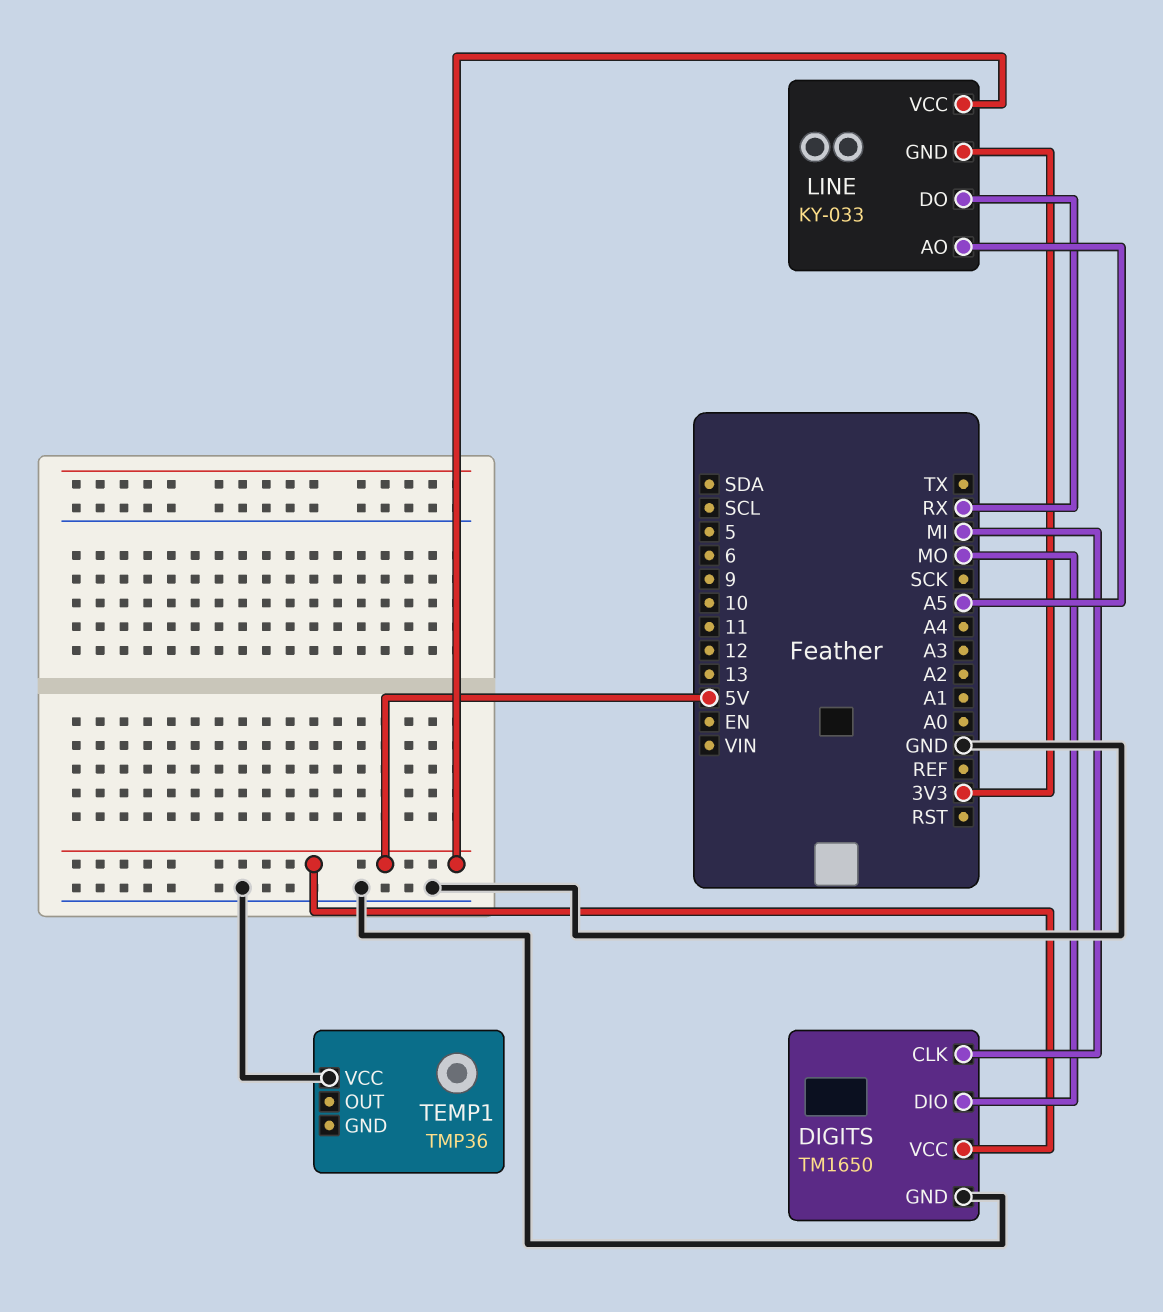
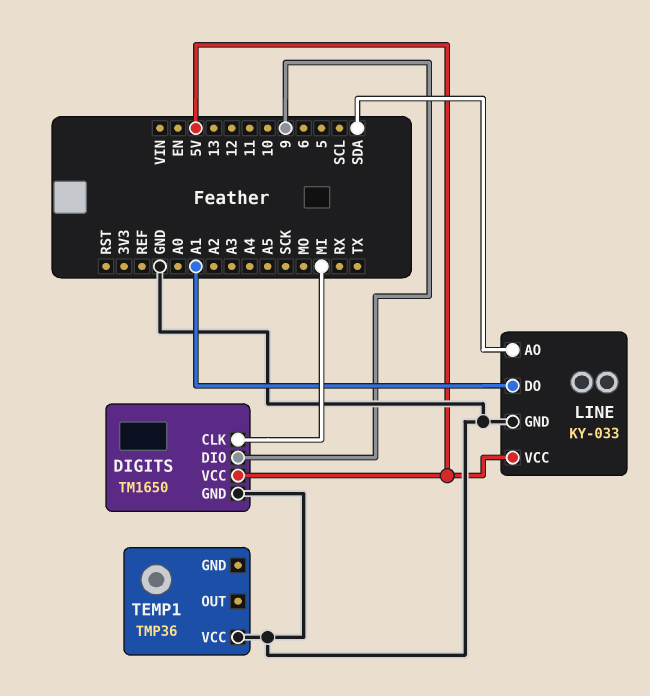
DIGITS pin DIO: MO -> 9
LINE pin AO: A5 -> SDA
LINE pin DO: RX -> A1
LINE pin GND: 3V3 -> GND

